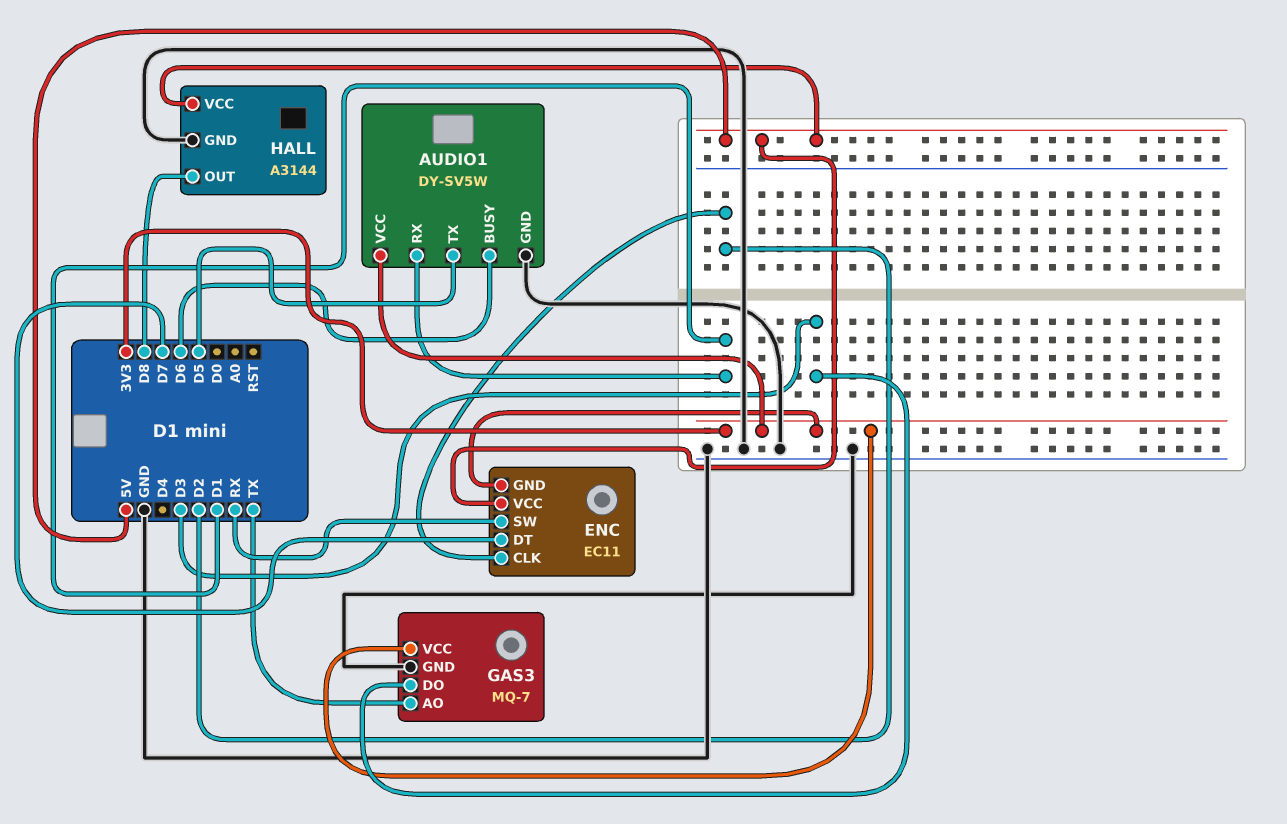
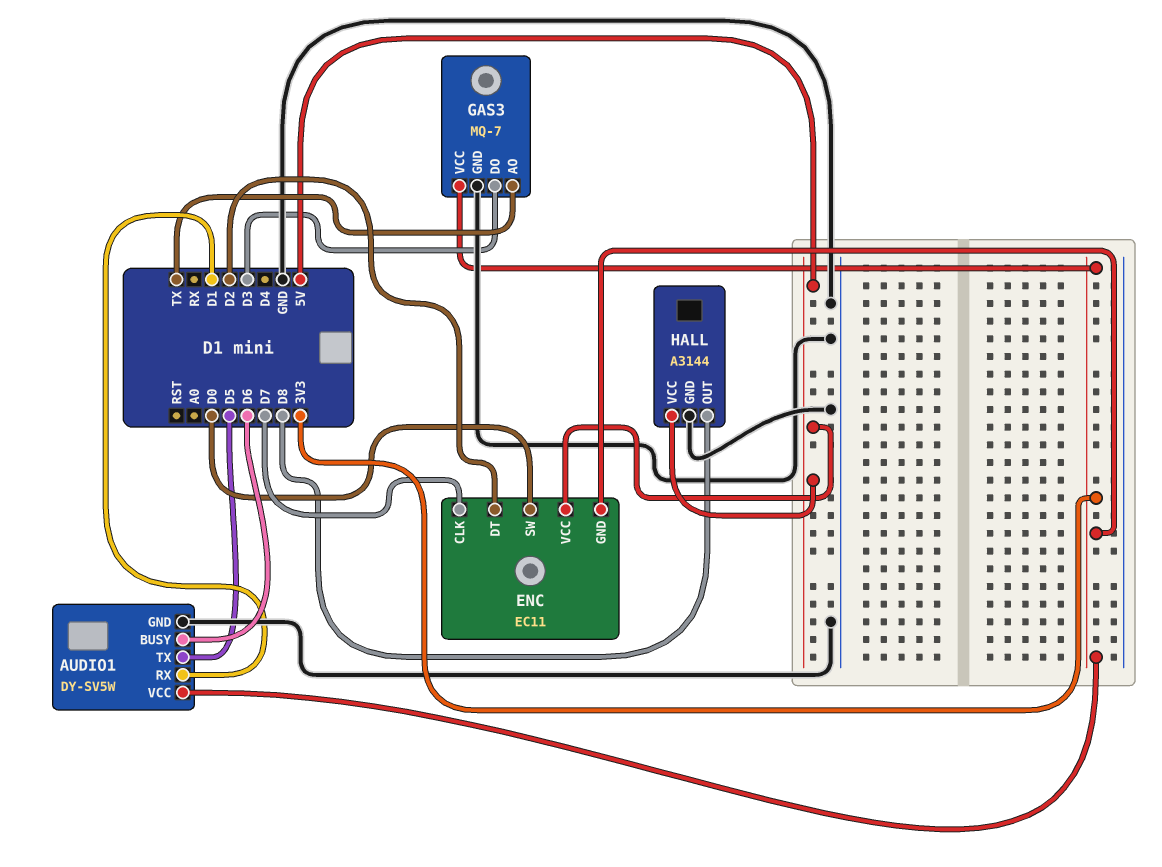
ENC pin CLK: D2 -> D7
ENC pin DT: D7 -> D2
ENC pin SW: RX -> D0

